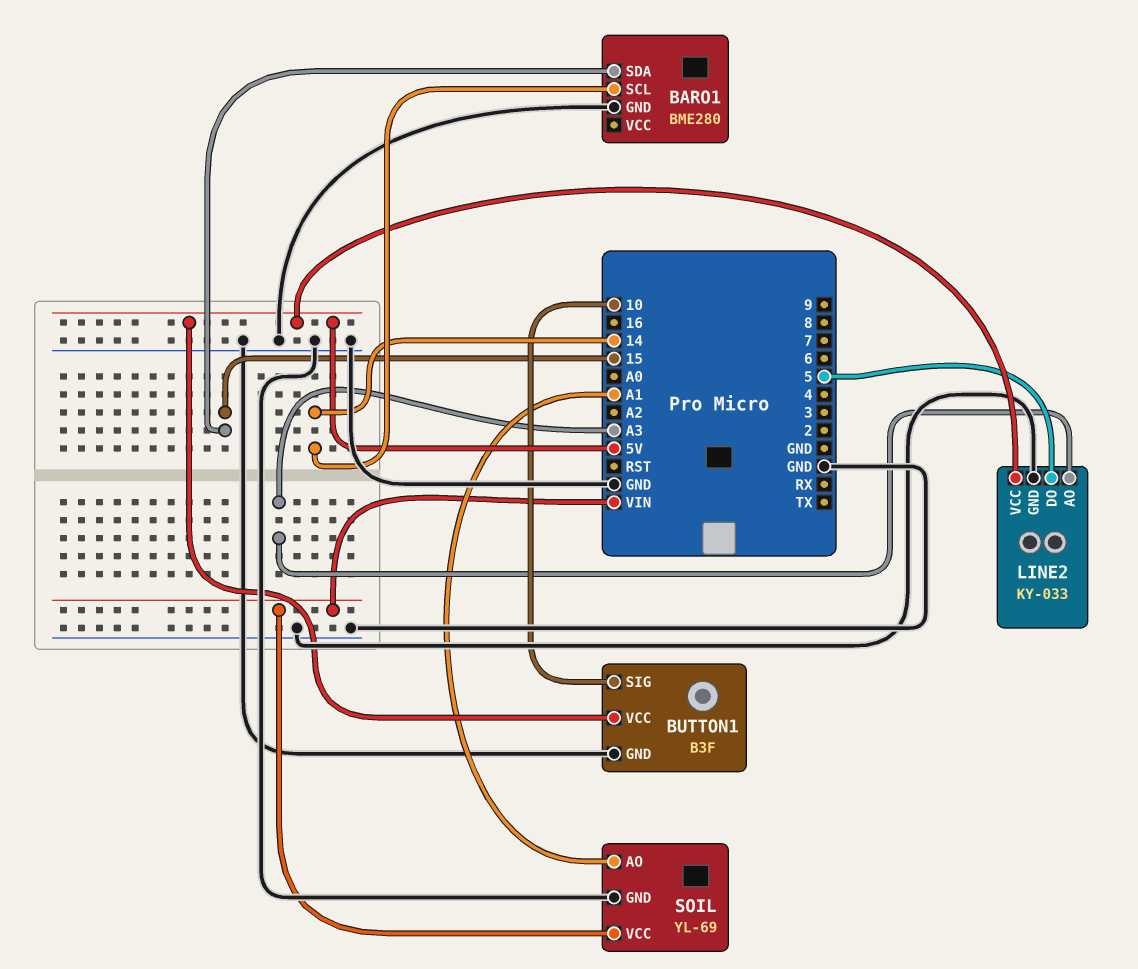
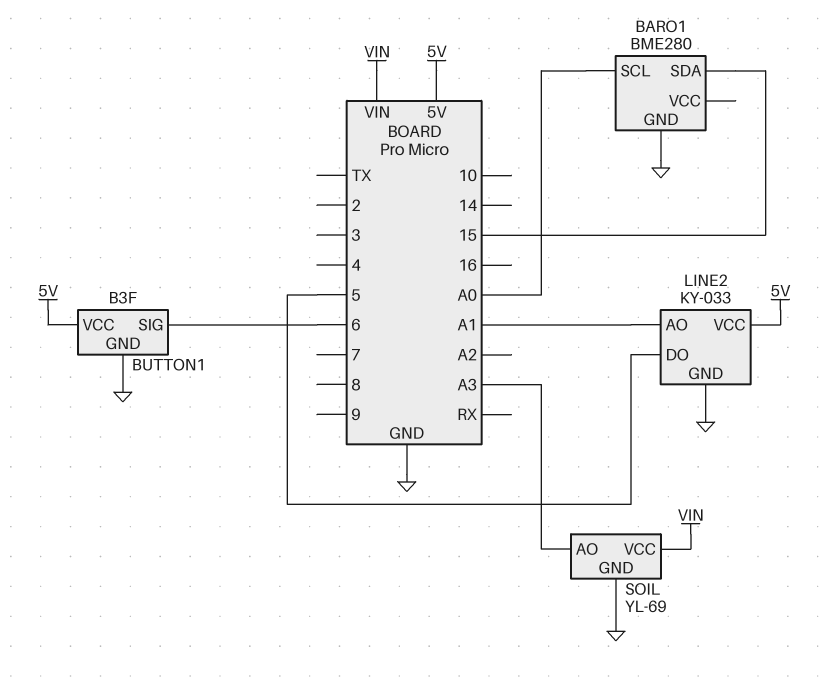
BARO1 pin SCL: 14 -> A0
BUTTON1 pin SIG: 10 -> 6
LINE2 pin AO: A3 -> A1
SOIL pin AO: A1 -> A3

